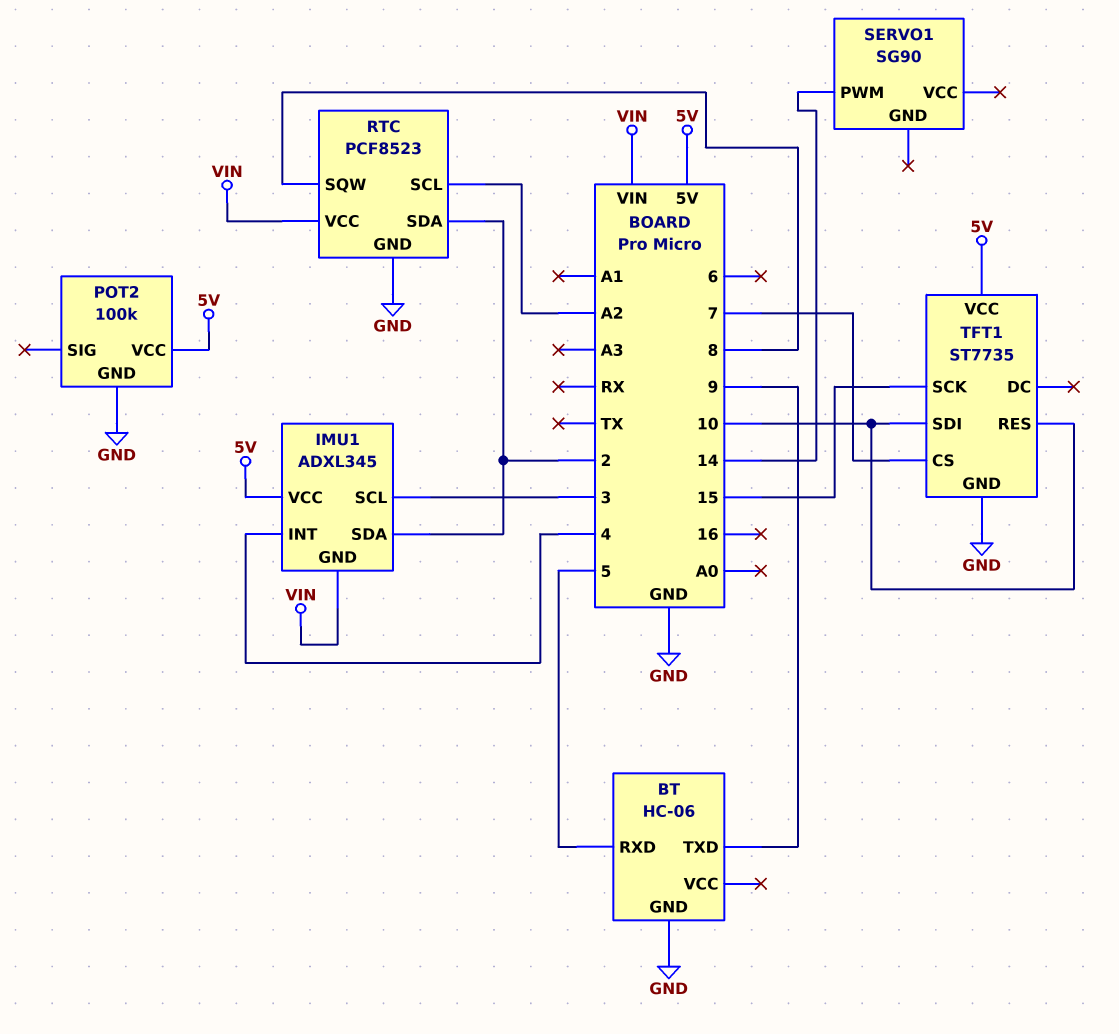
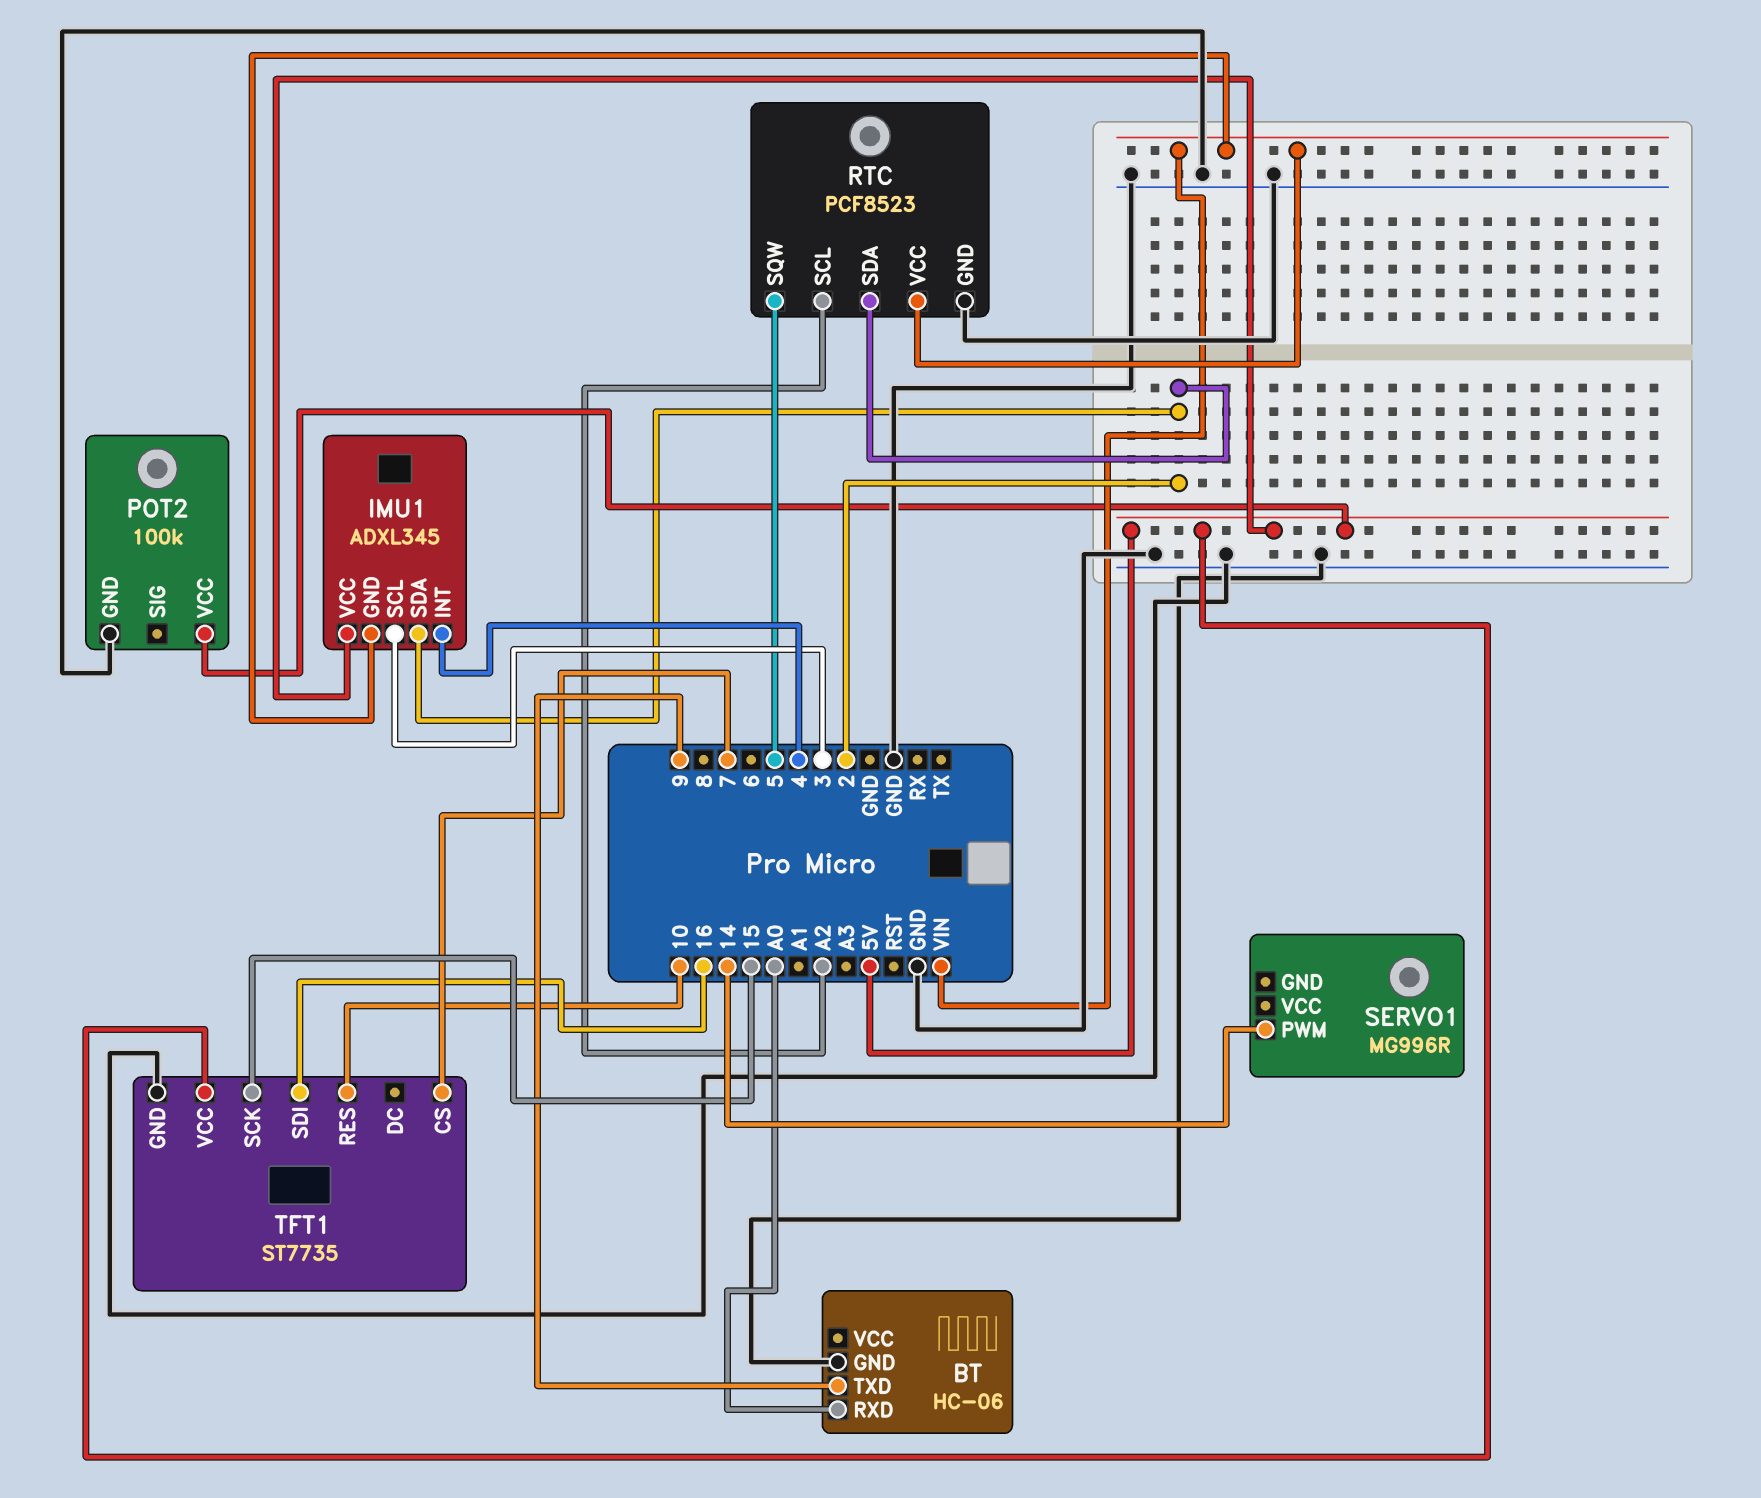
BT pin RXD: 5 -> A0
RTC pin SQW: 8 -> 5
SERVO1: SG90 -> MG996R
TFT1 pin SDI: 10 -> 16

